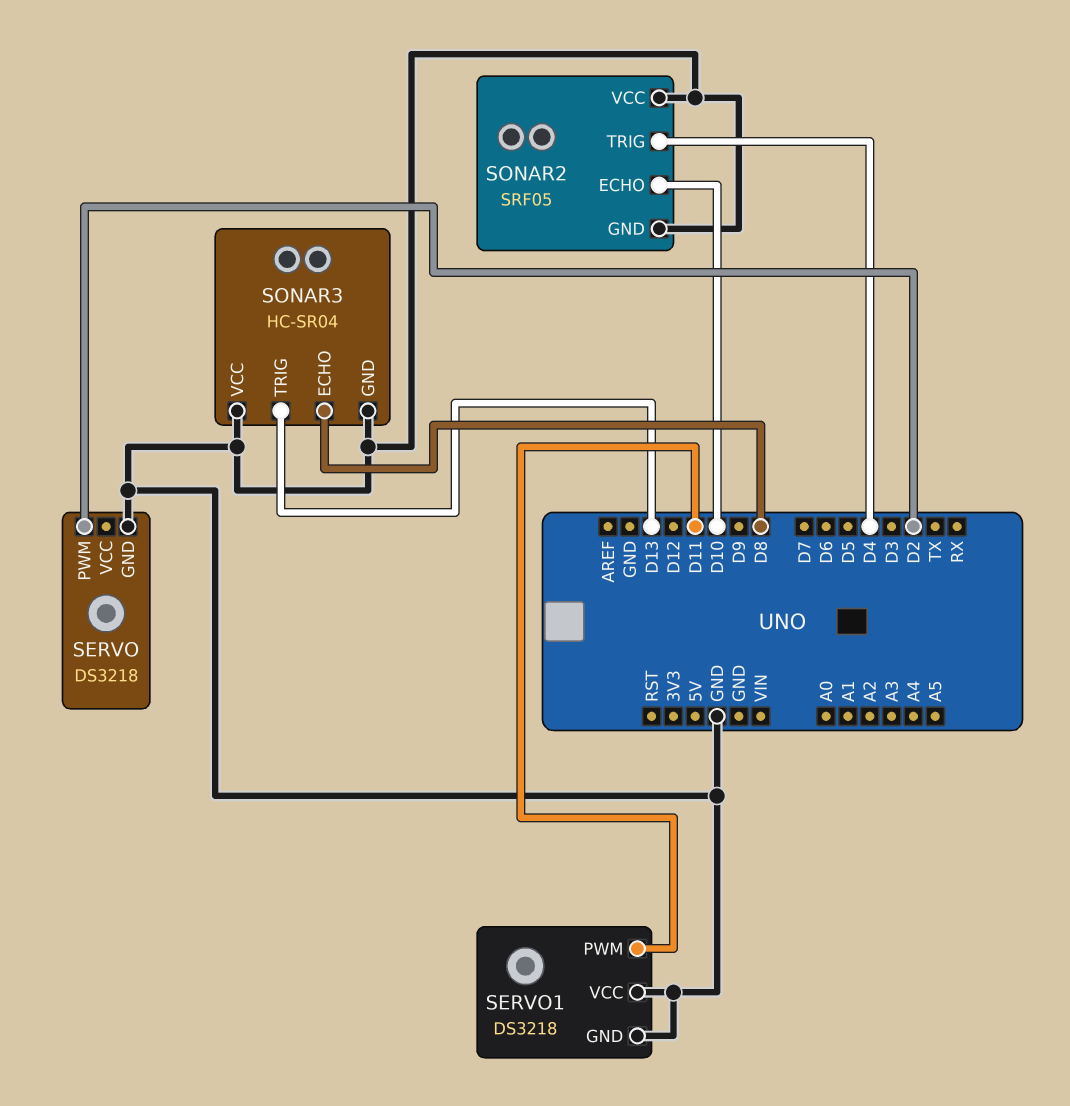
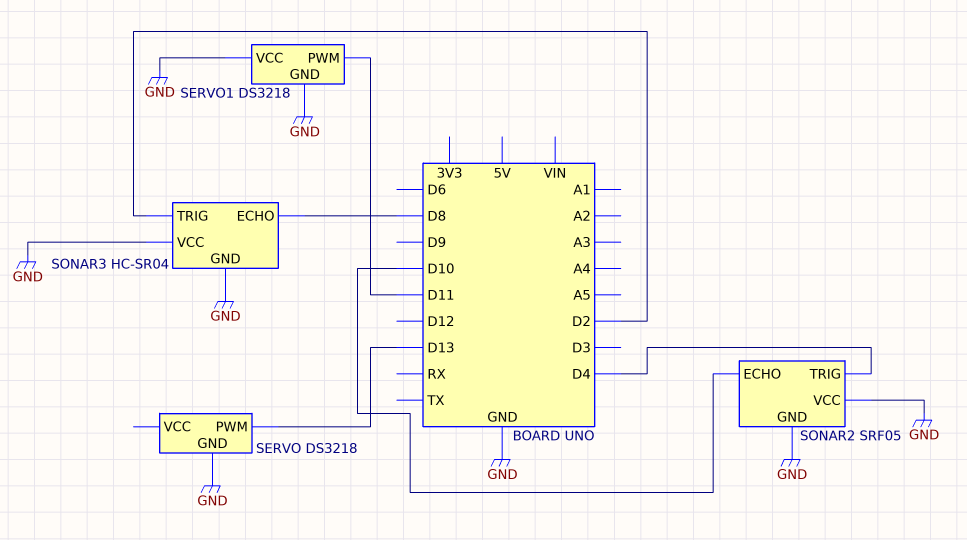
SERVO pin PWM: D2 -> D13
SONAR3 pin TRIG: D13 -> D2

